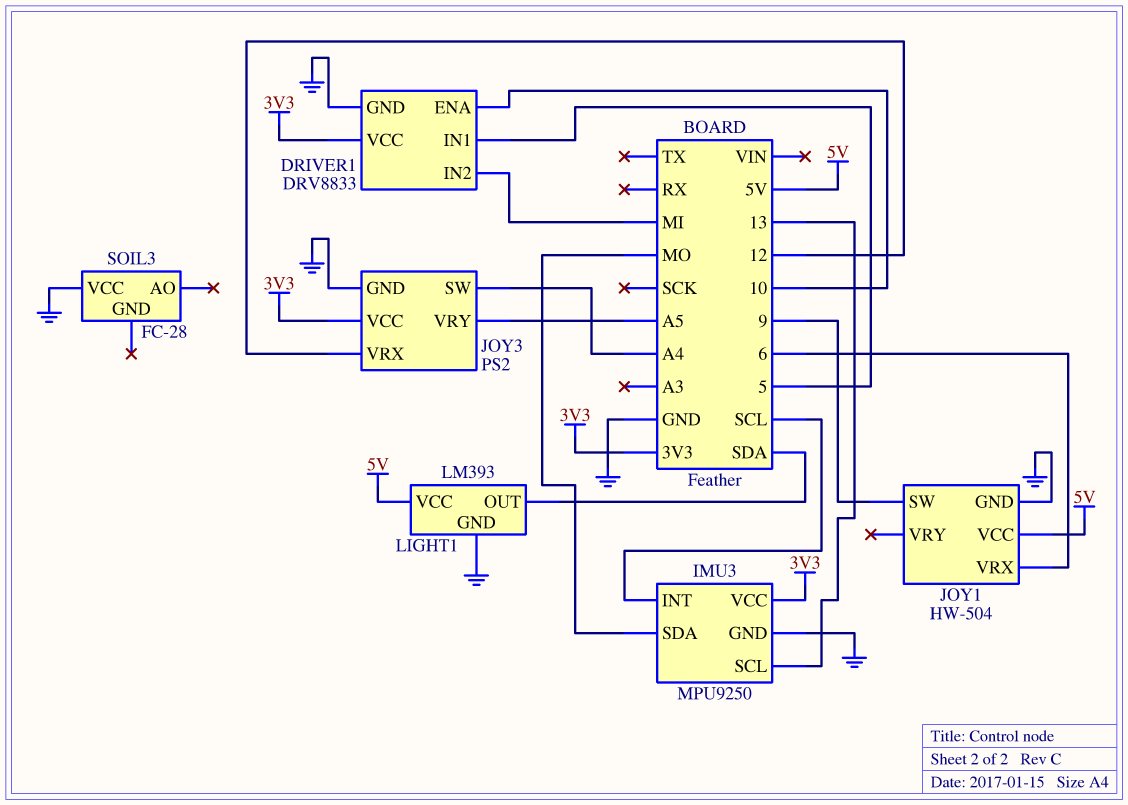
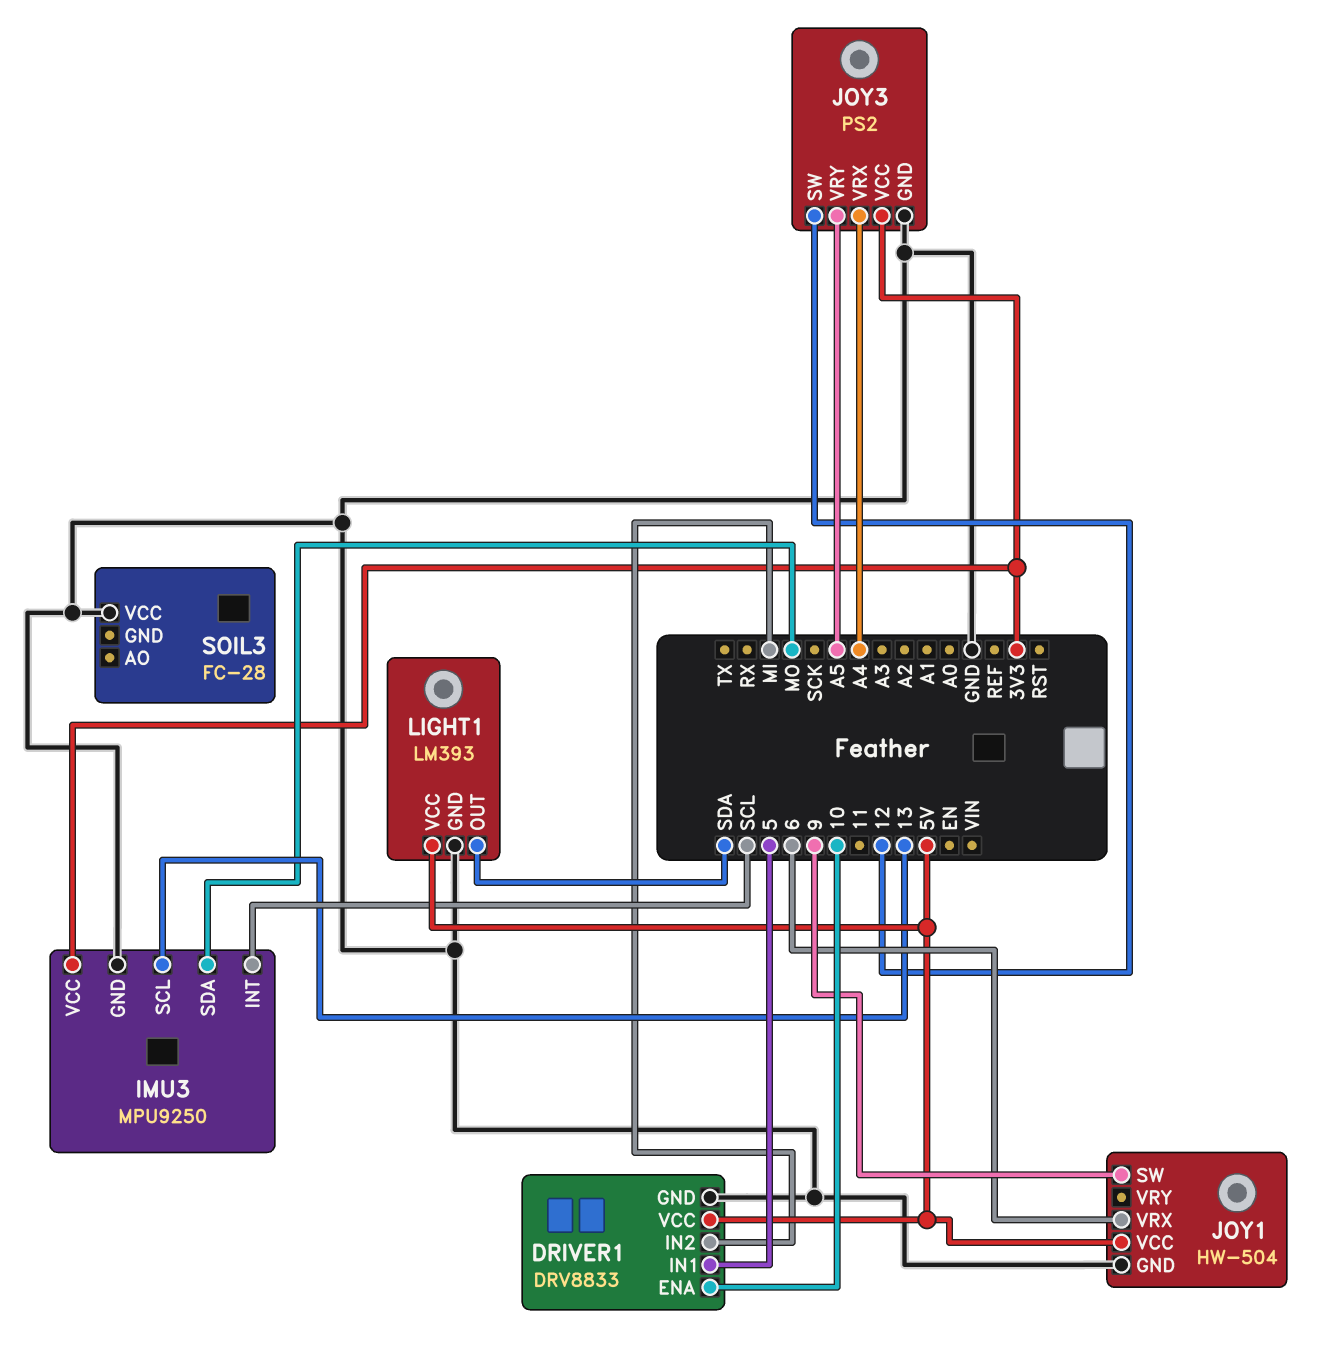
DRIVER1 pin VCC: 3V3 -> 5V
JOY3 pin SW: A4 -> 12
JOY3 pin VRX: 12 -> A4

